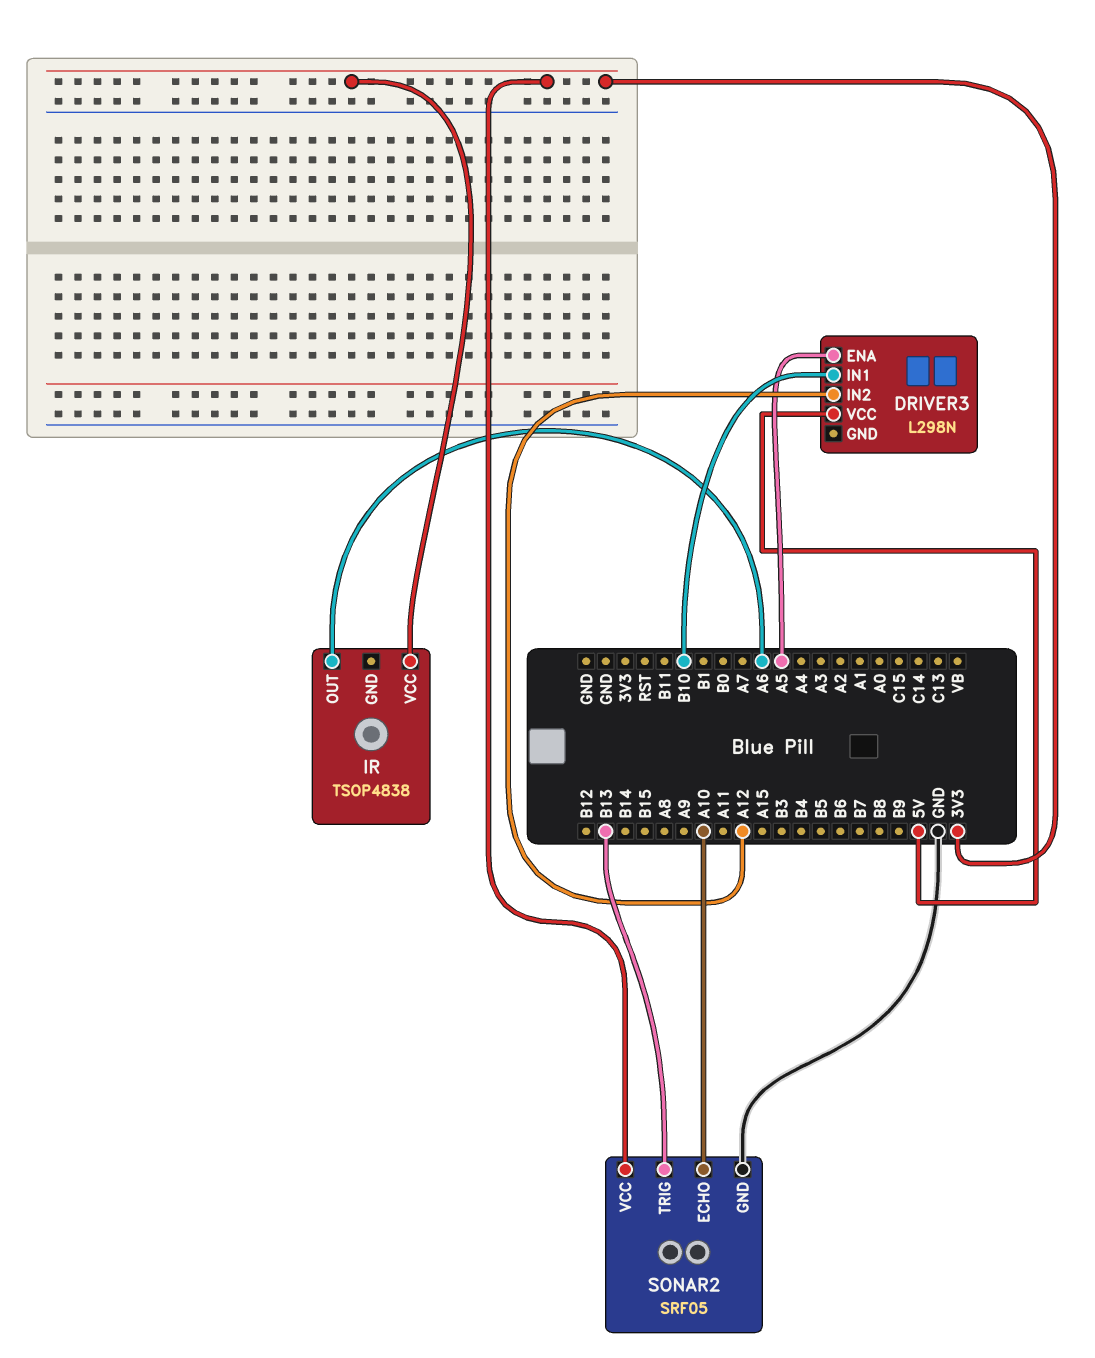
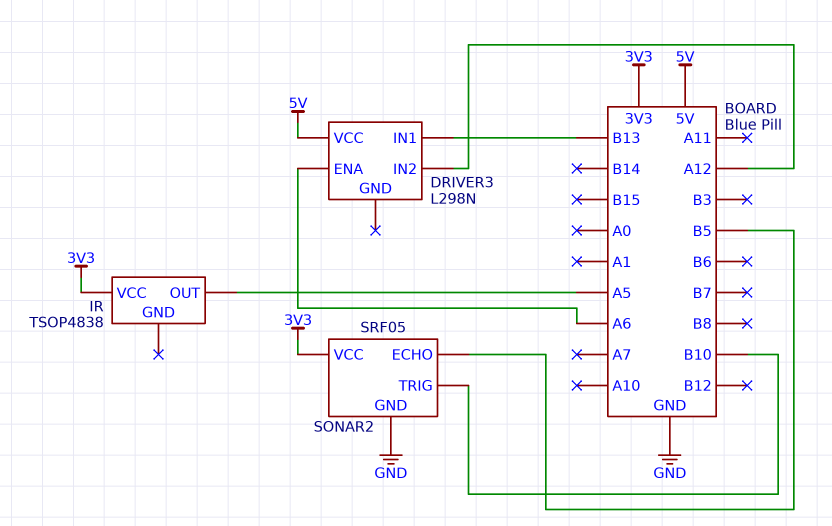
DRIVER3 pin ENA: A5 -> A6
DRIVER3 pin IN1: B10 -> B13
IR pin OUT: A6 -> A5
SONAR2 pin ECHO: A10 -> B5
SONAR2 pin TRIG: B13 -> B10

